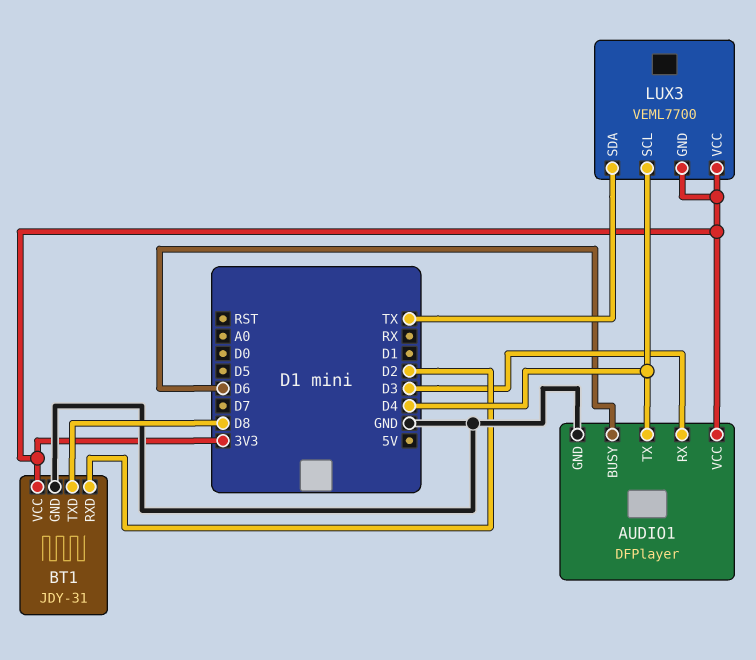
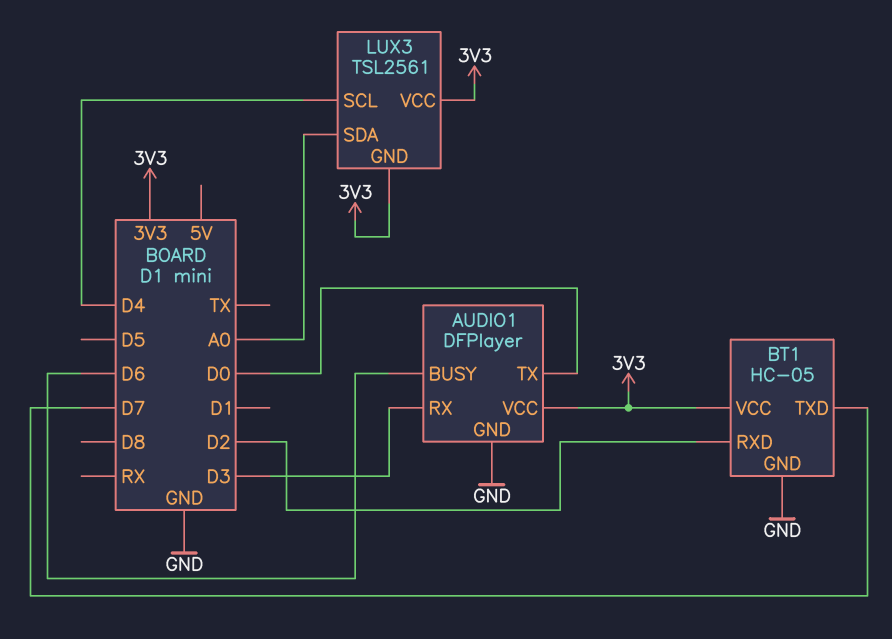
AUDIO1 pin TX: D4 -> D0
BT1: JDY-31 -> HC-05
BT1 pin TXD: D8 -> D7
LUX3: VEML7700 -> TSL2561
LUX3 pin SDA: TX -> A0

